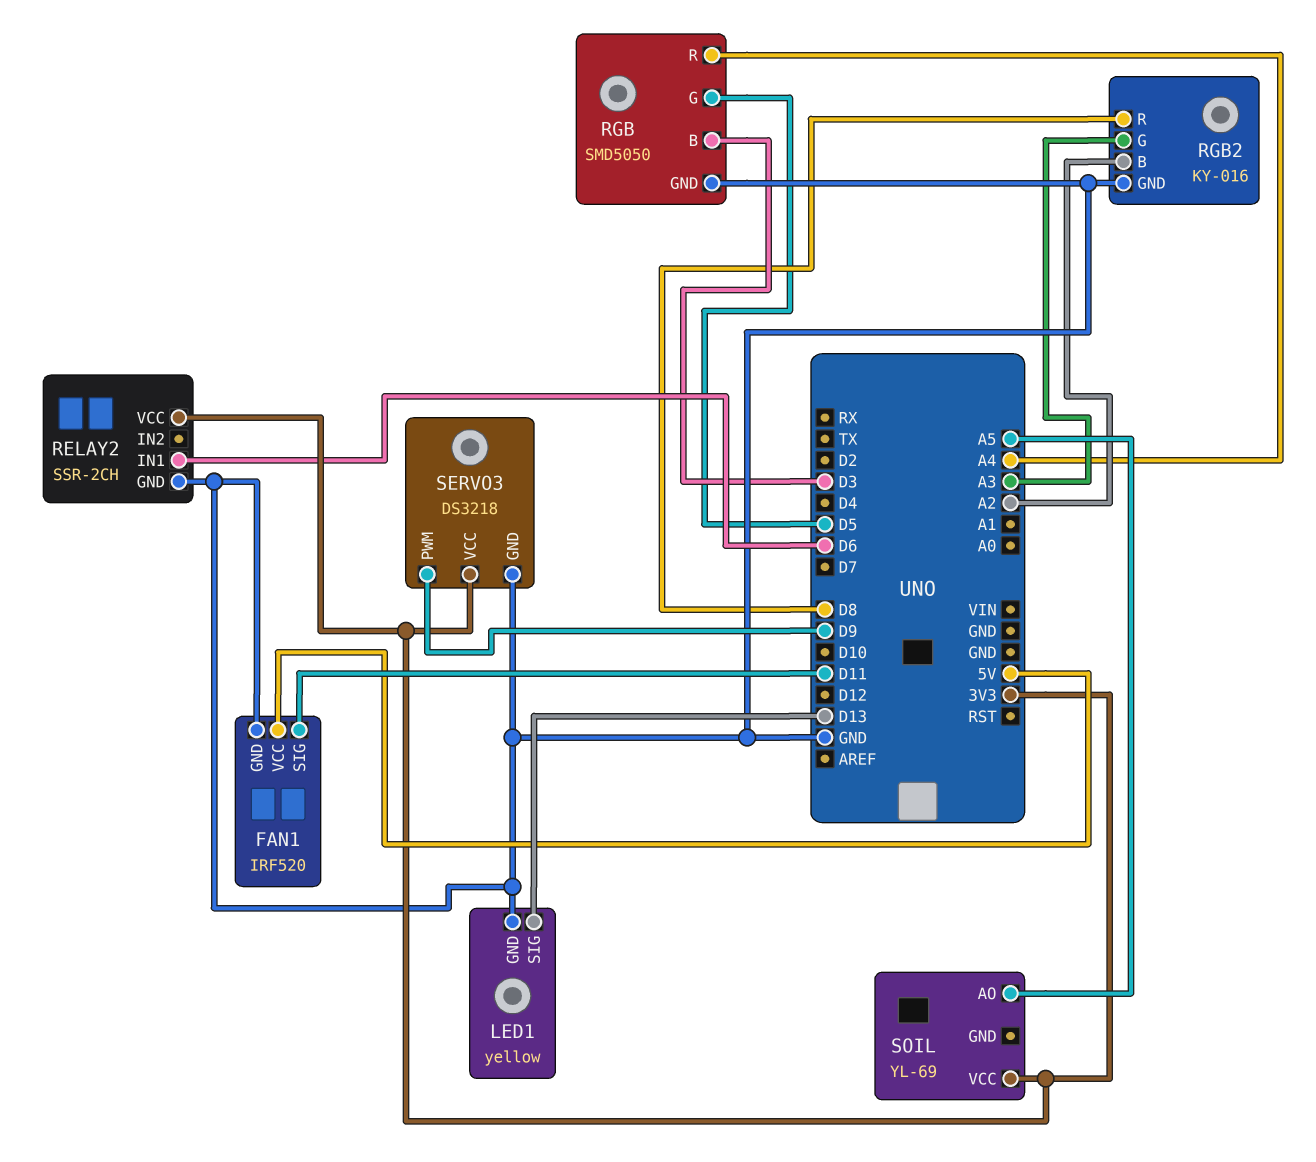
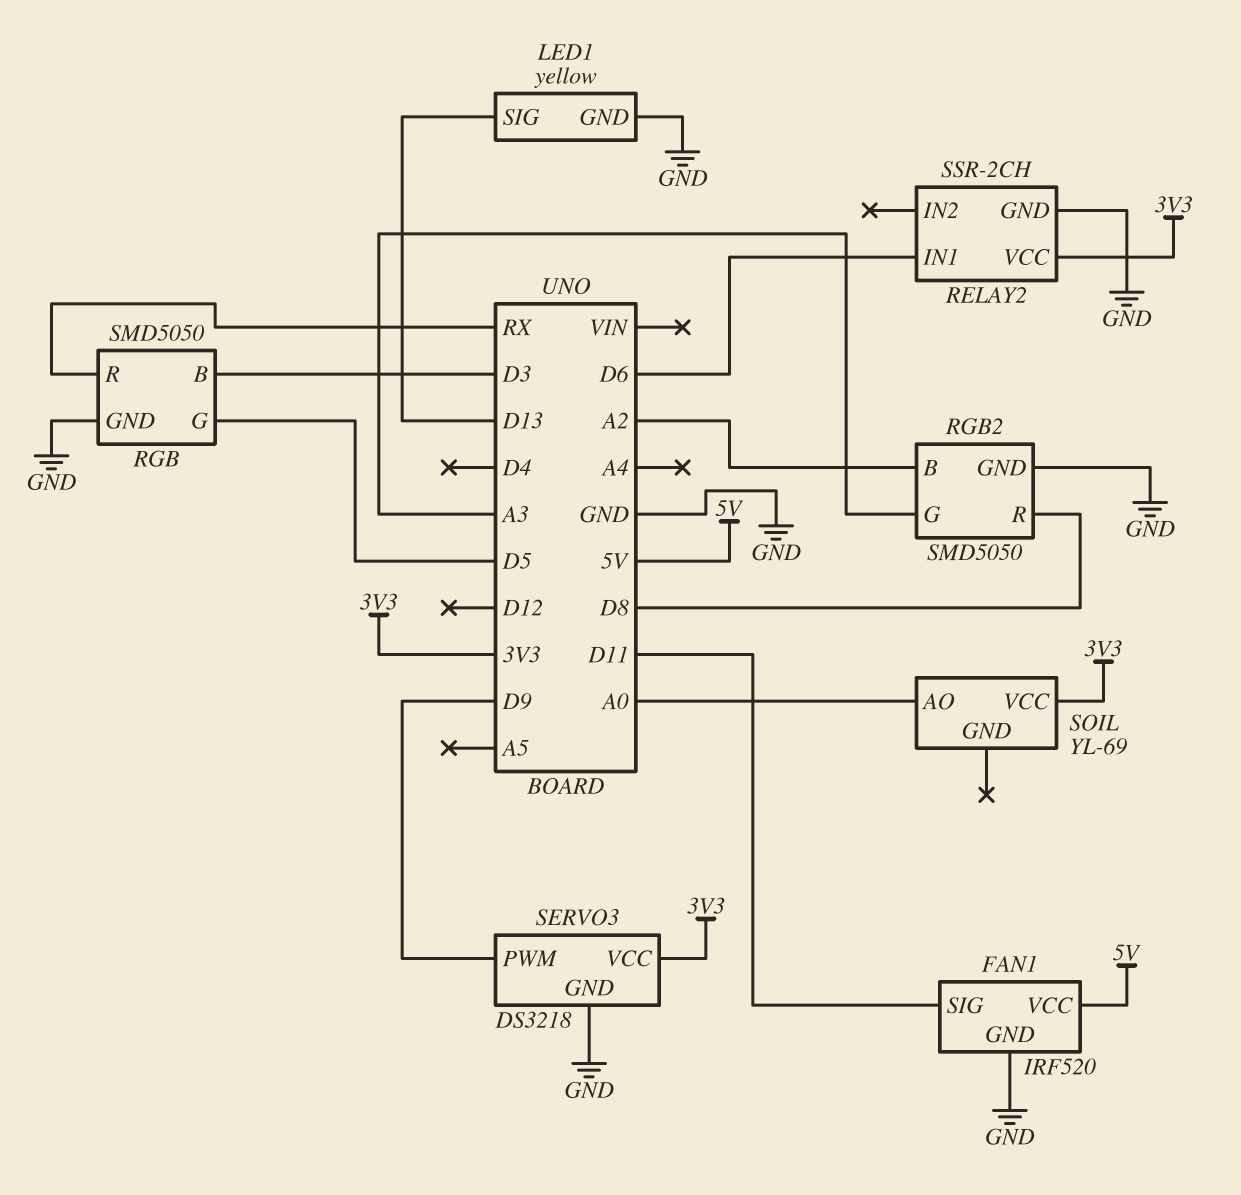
RGB pin R: A4 -> RX
RGB2: KY-016 -> SMD5050
SOIL pin AO: A5 -> A0

